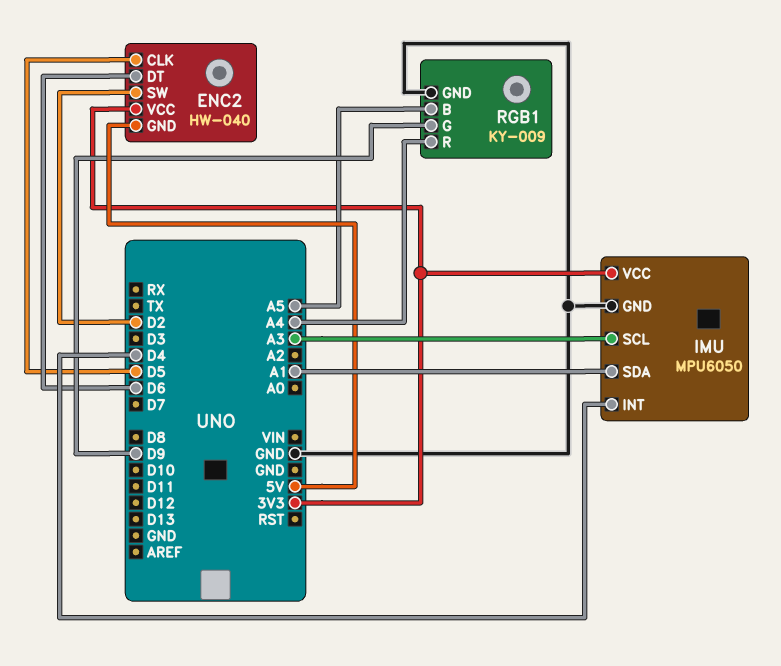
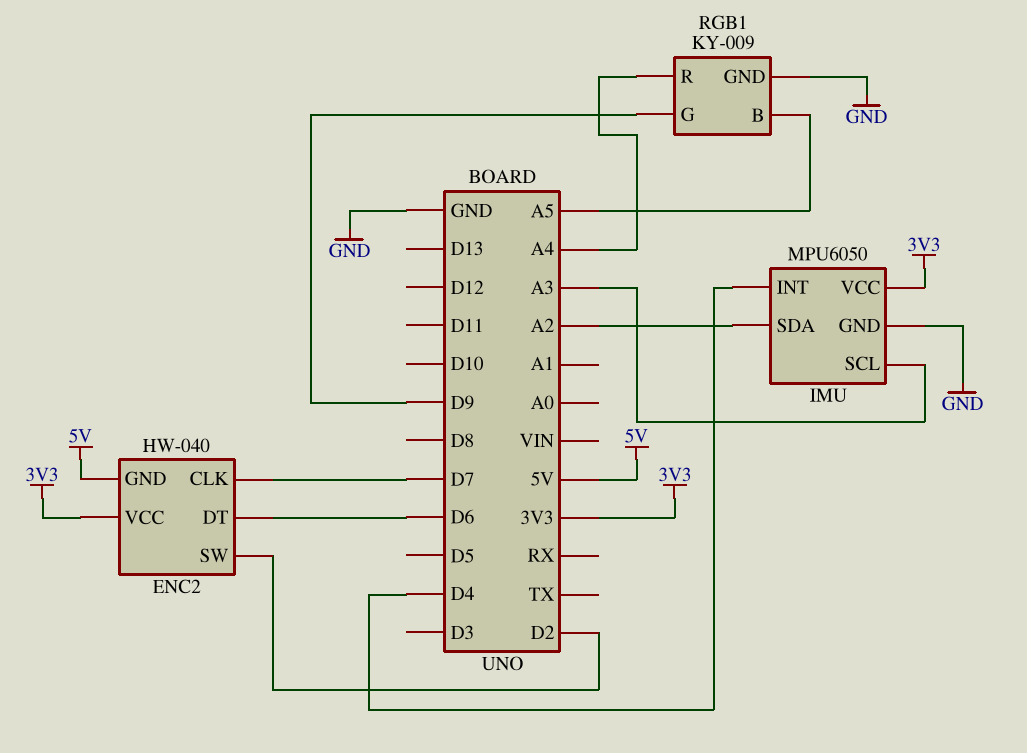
ENC2 pin CLK: D5 -> D7
IMU pin SDA: A1 -> A2

